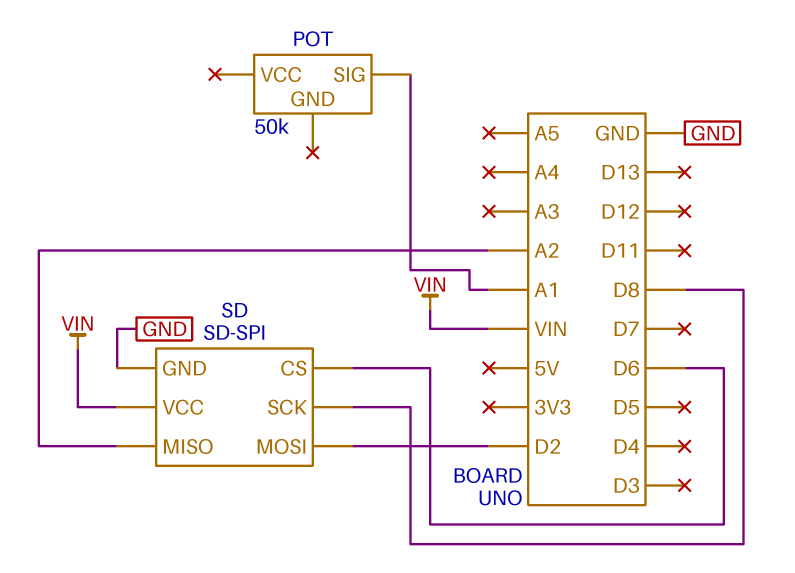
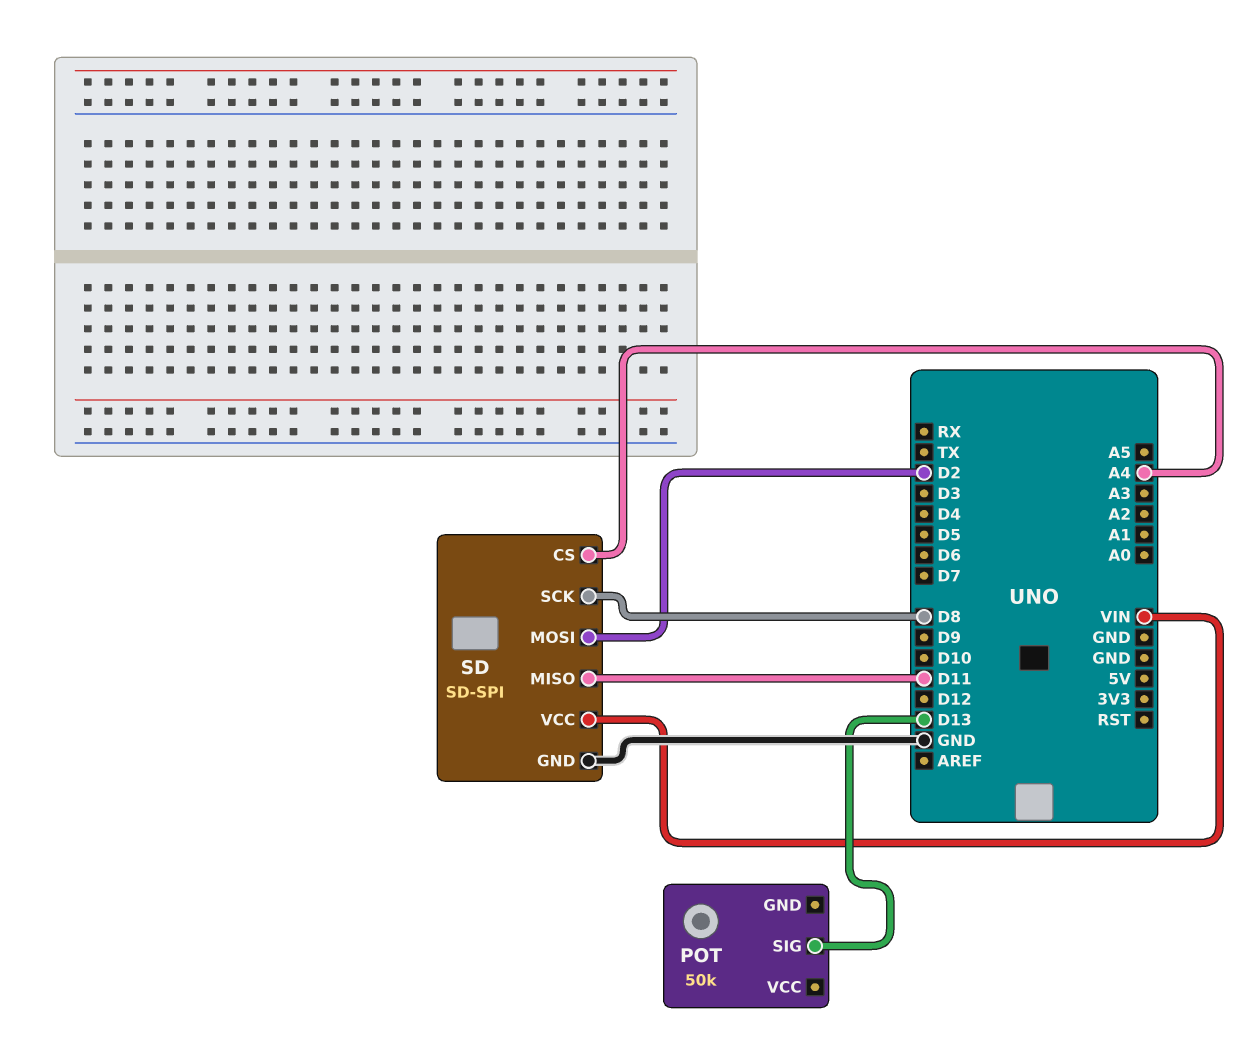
POT pin SIG: A1 -> D13
SD pin CS: D6 -> A4
SD pin MISO: A2 -> D11

